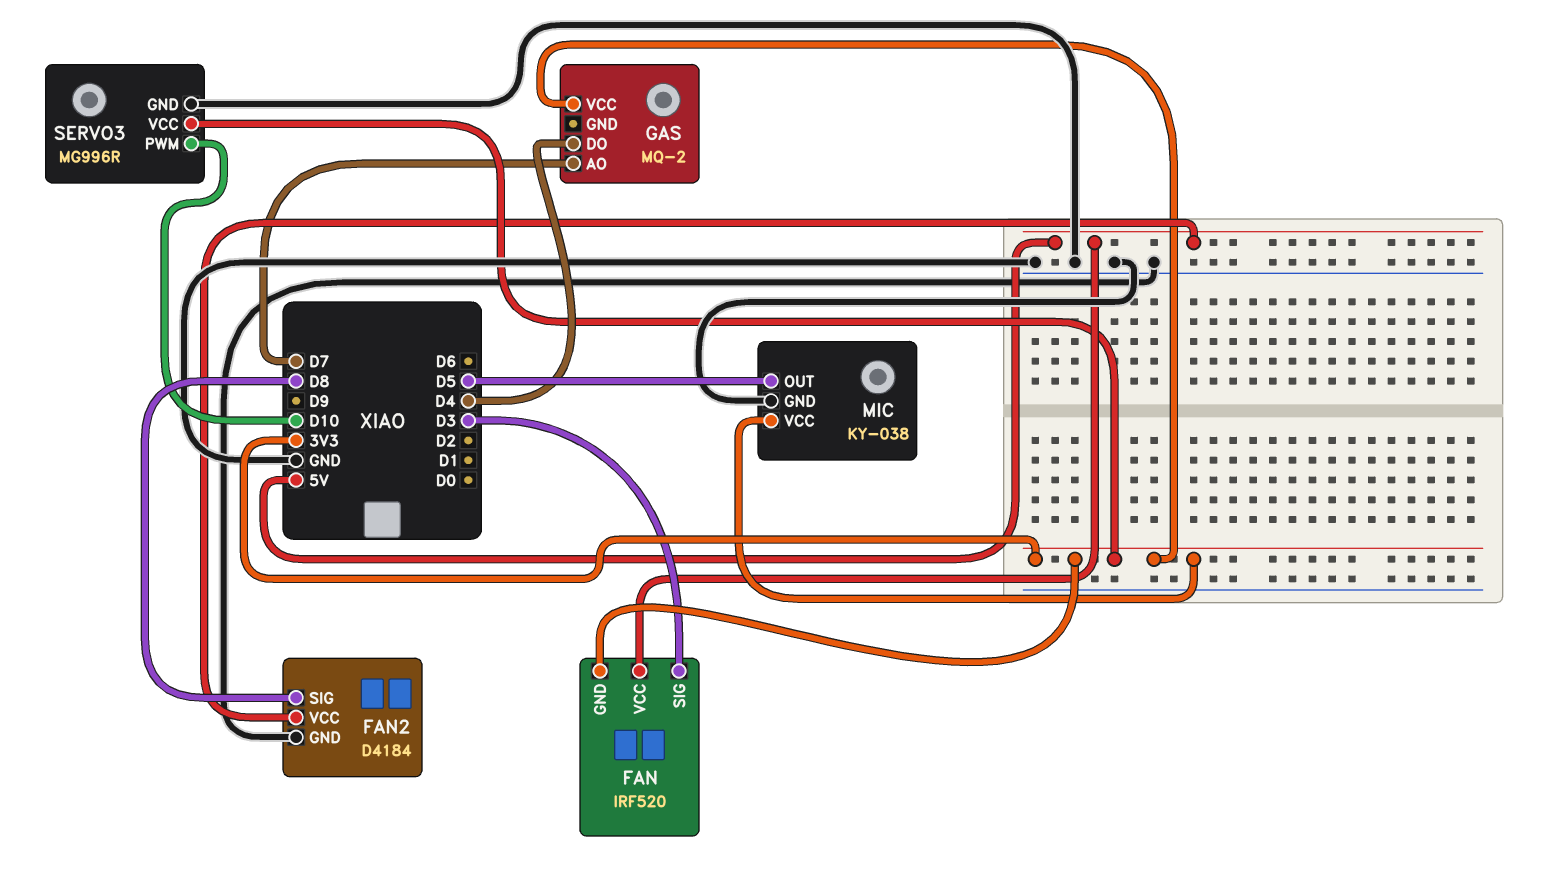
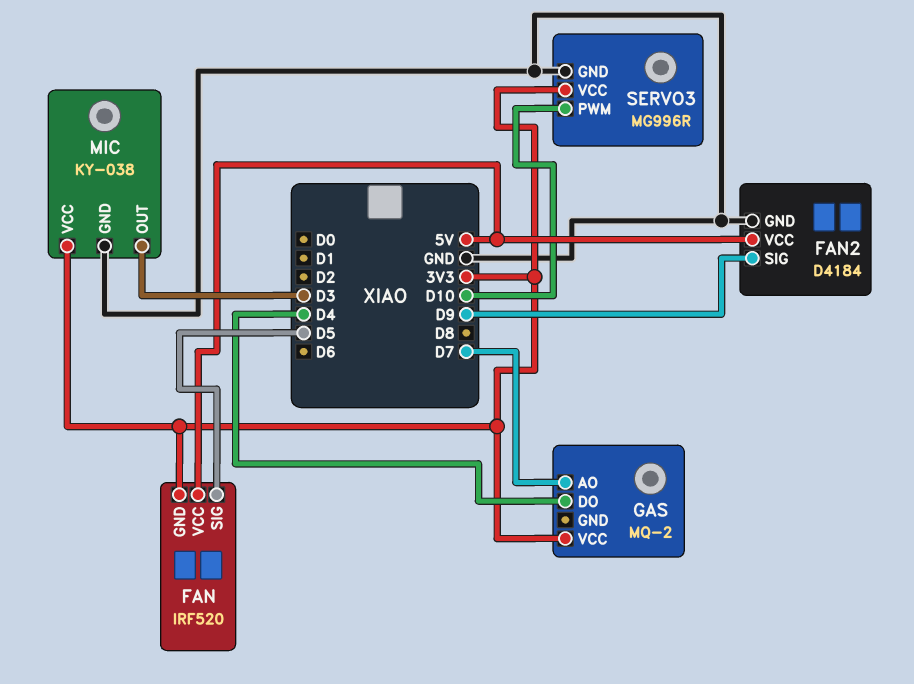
FAN pin SIG: D3 -> D5
FAN2 pin SIG: D8 -> D9
MIC pin OUT: D5 -> D3

